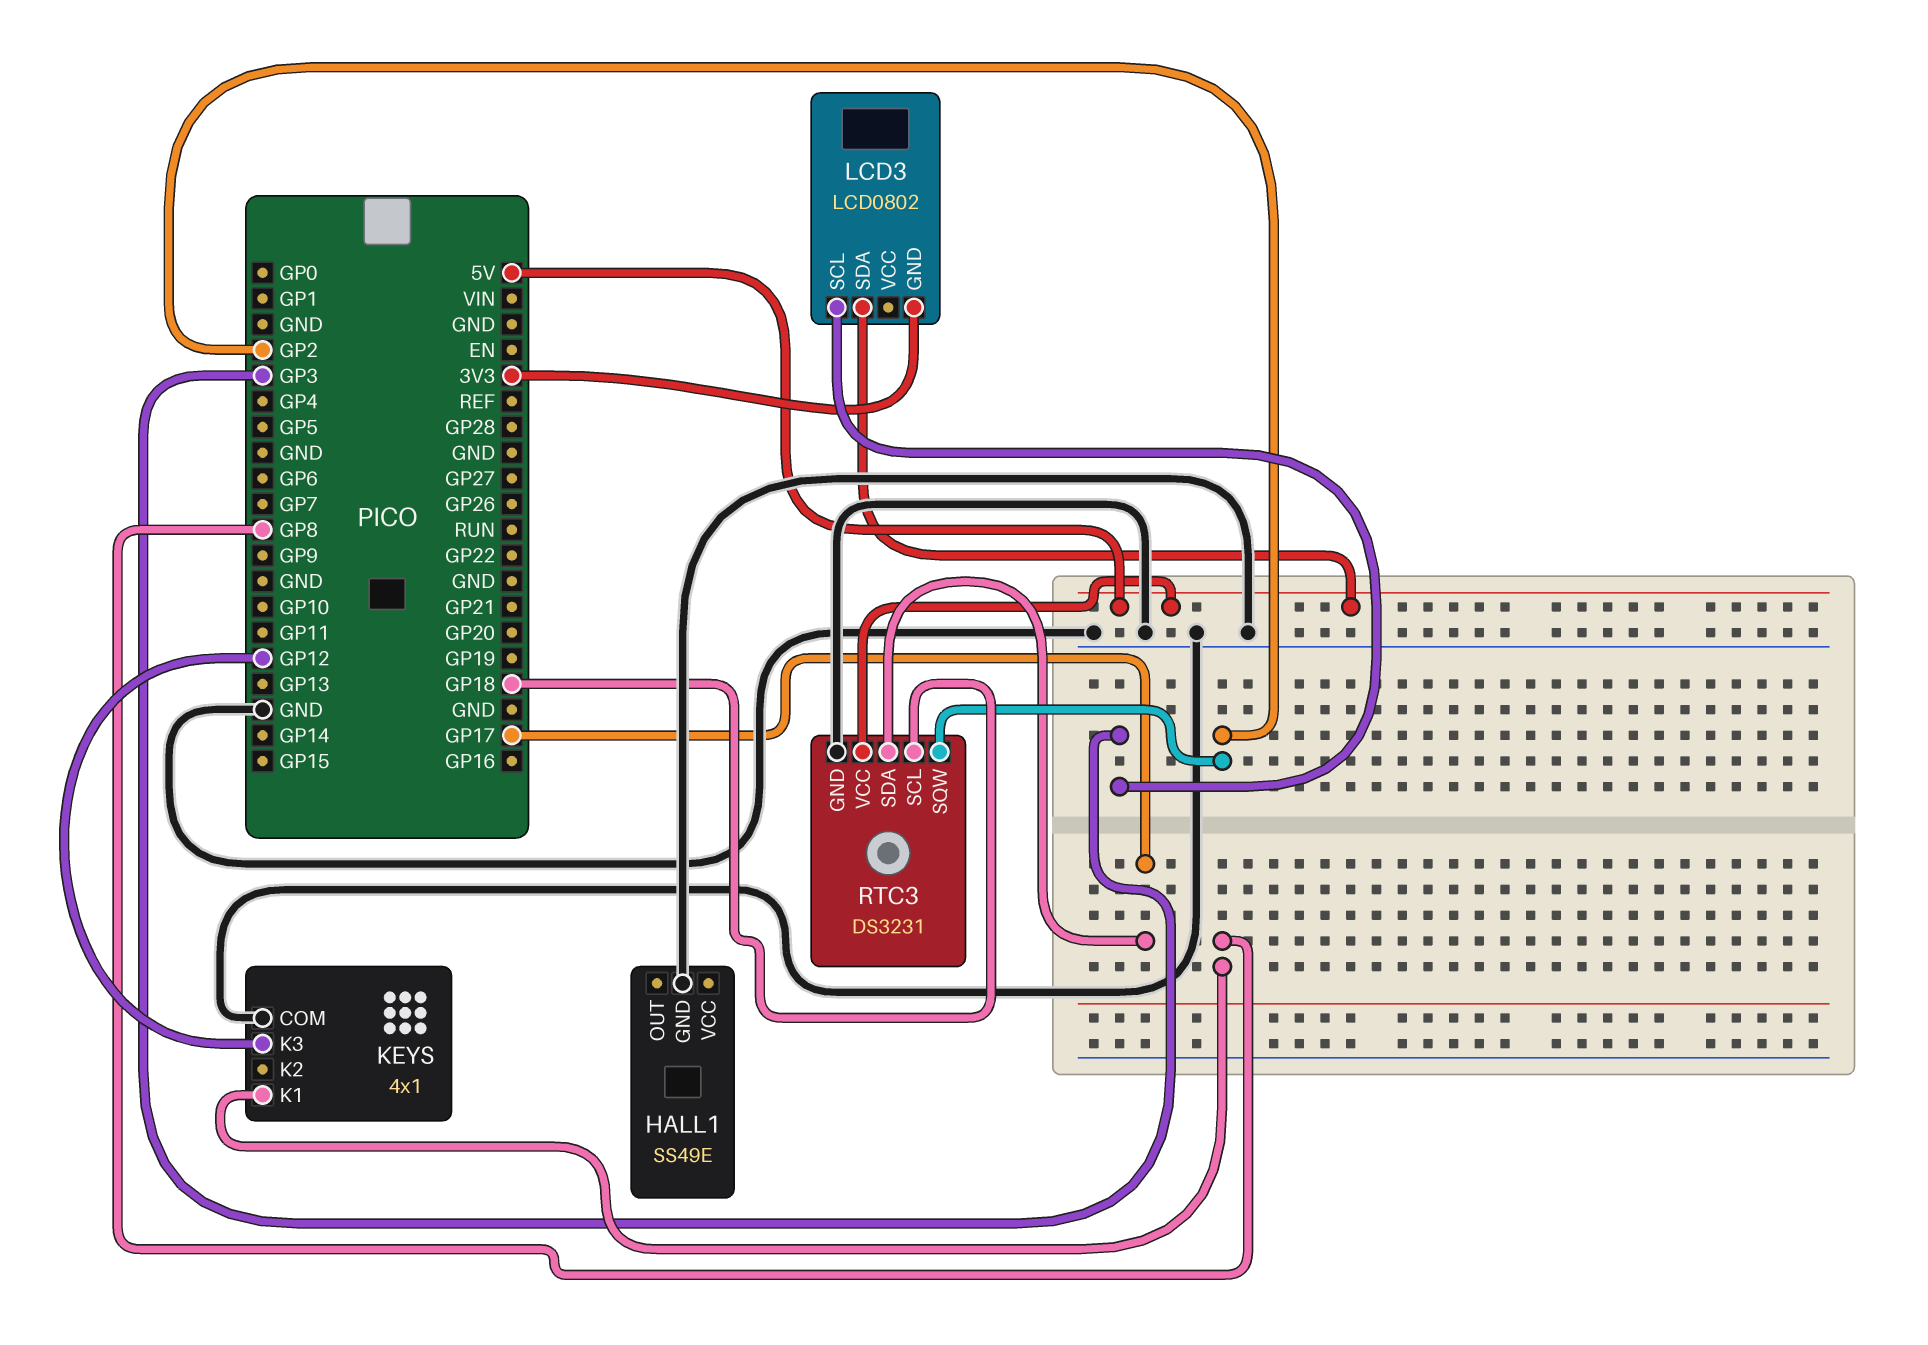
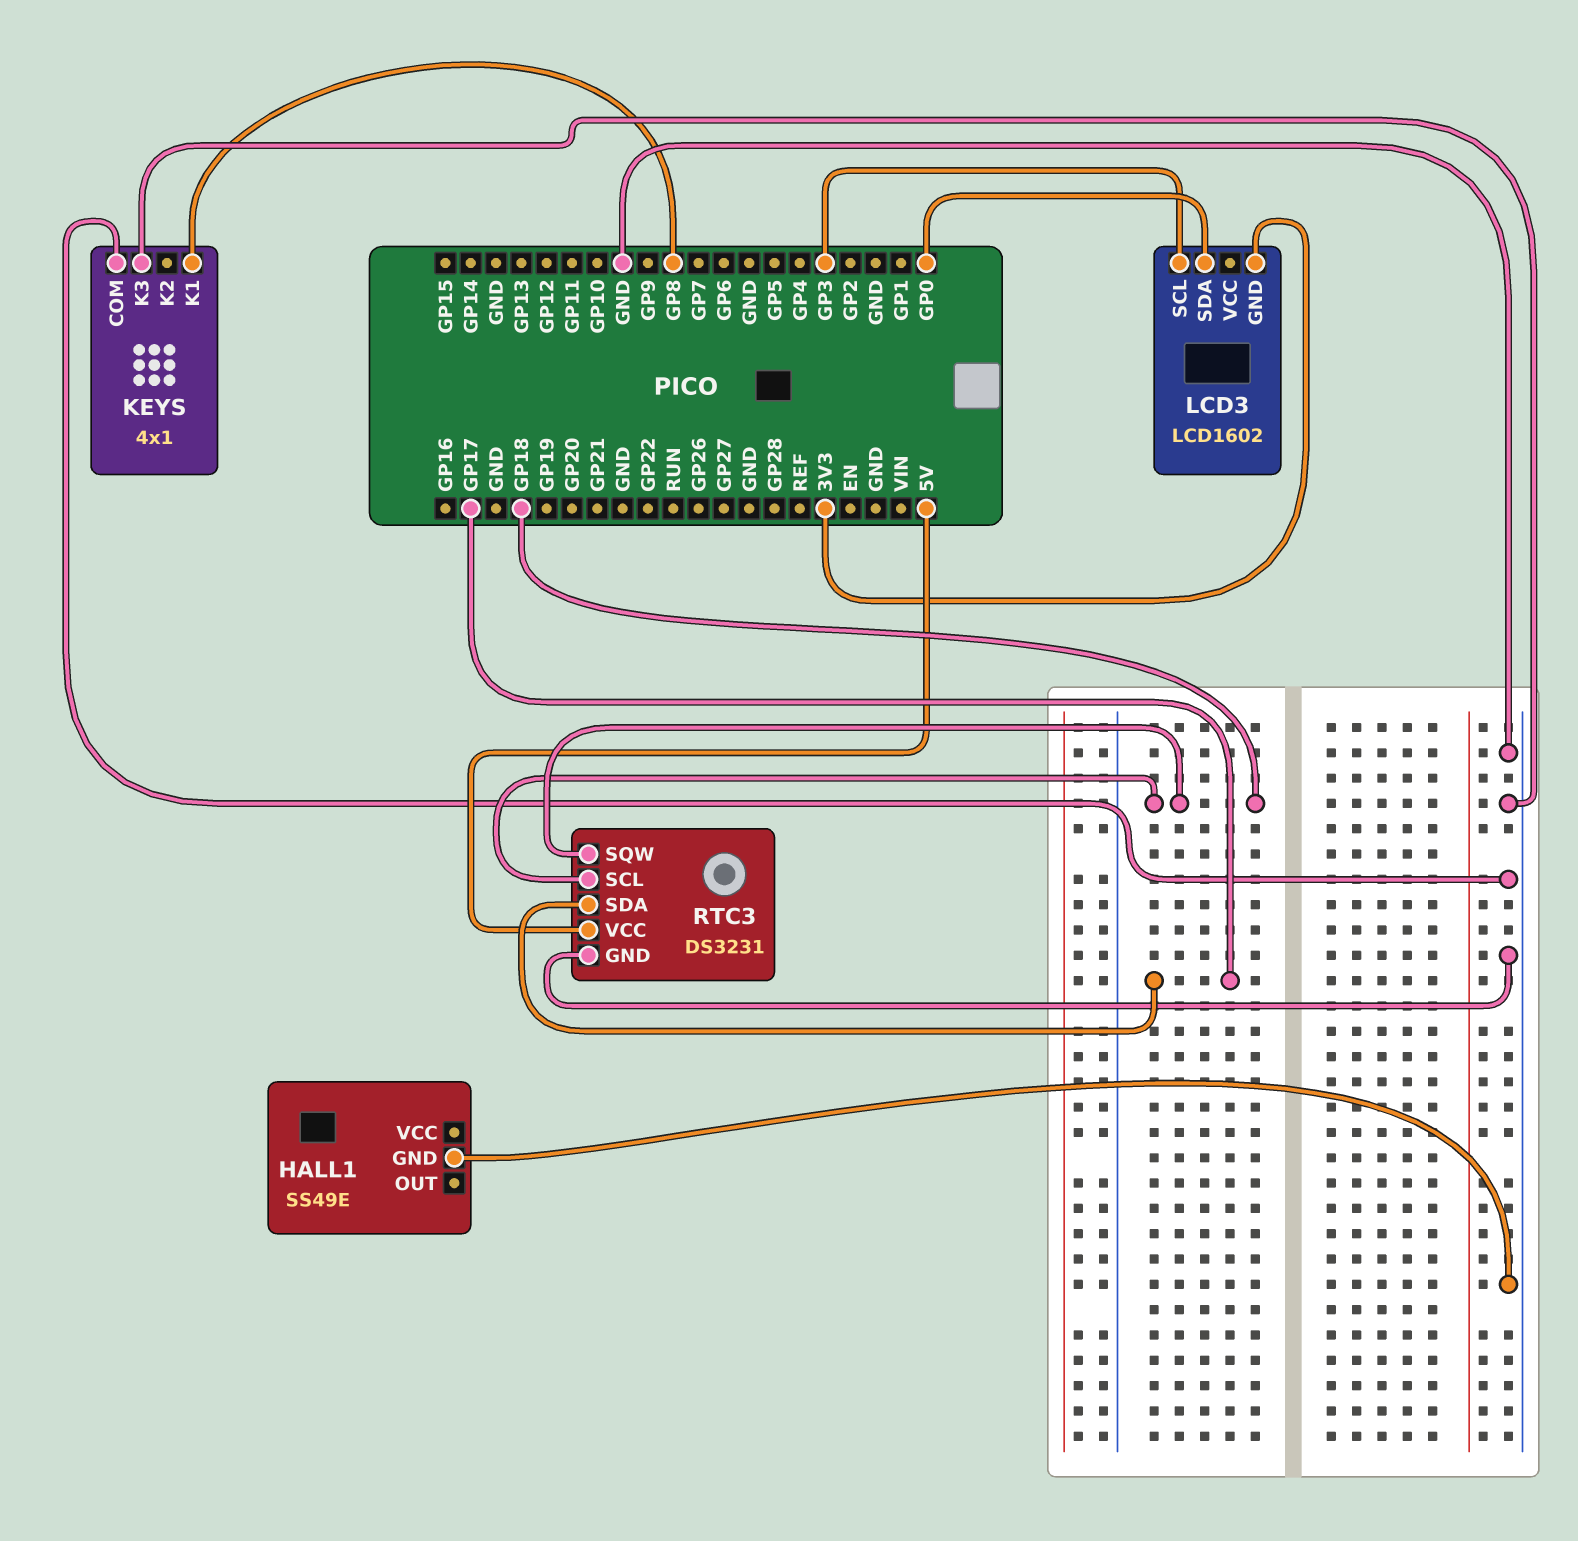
KEYS pin K3: GP12 -> GND
LCD3: LCD0802 -> LCD1602
LCD3 pin SDA: 5V -> GP0
RTC3 pin SQW: GP2 -> GP18

